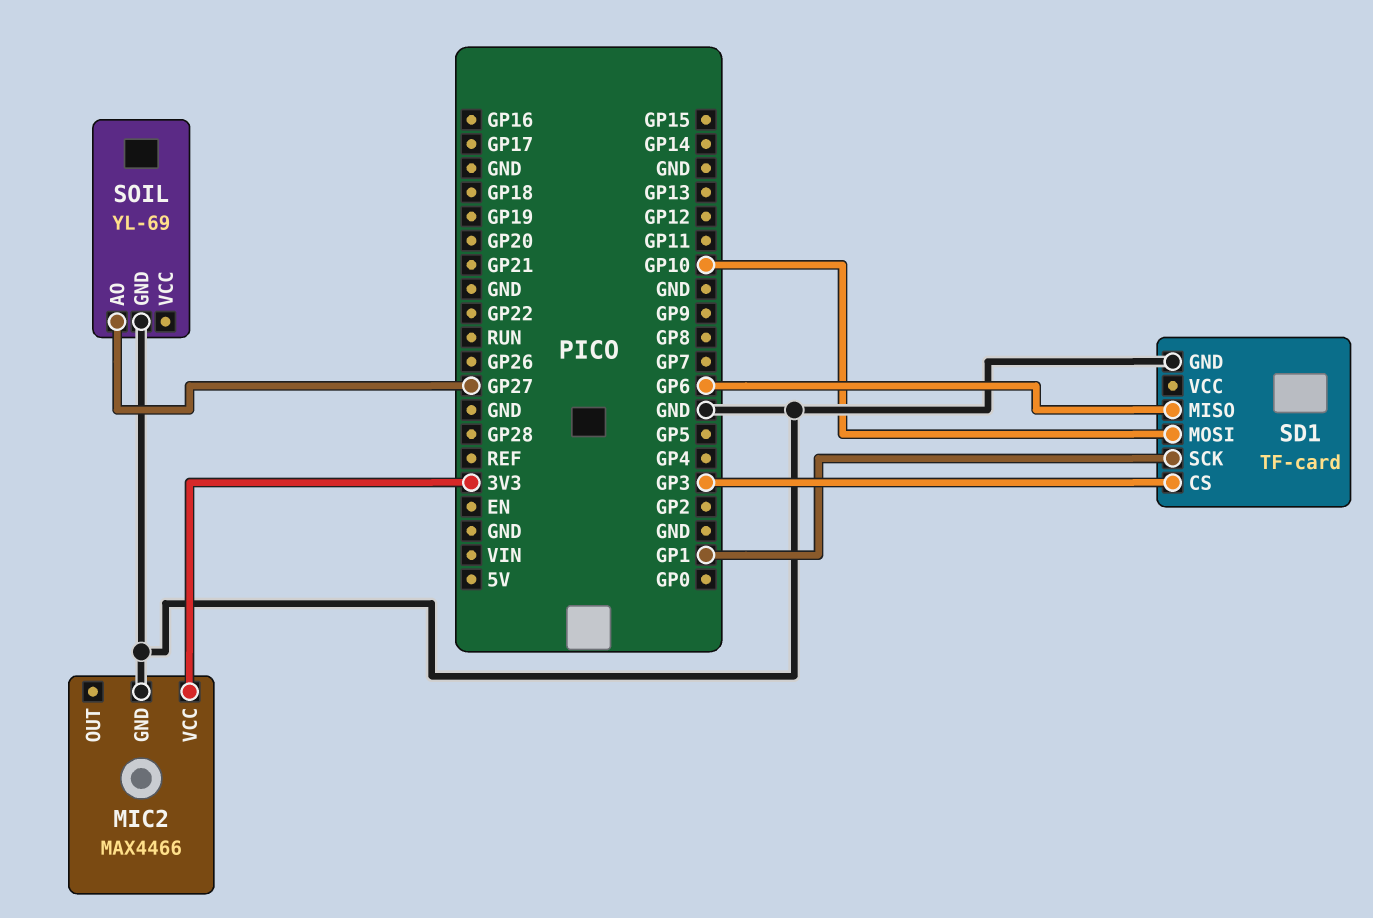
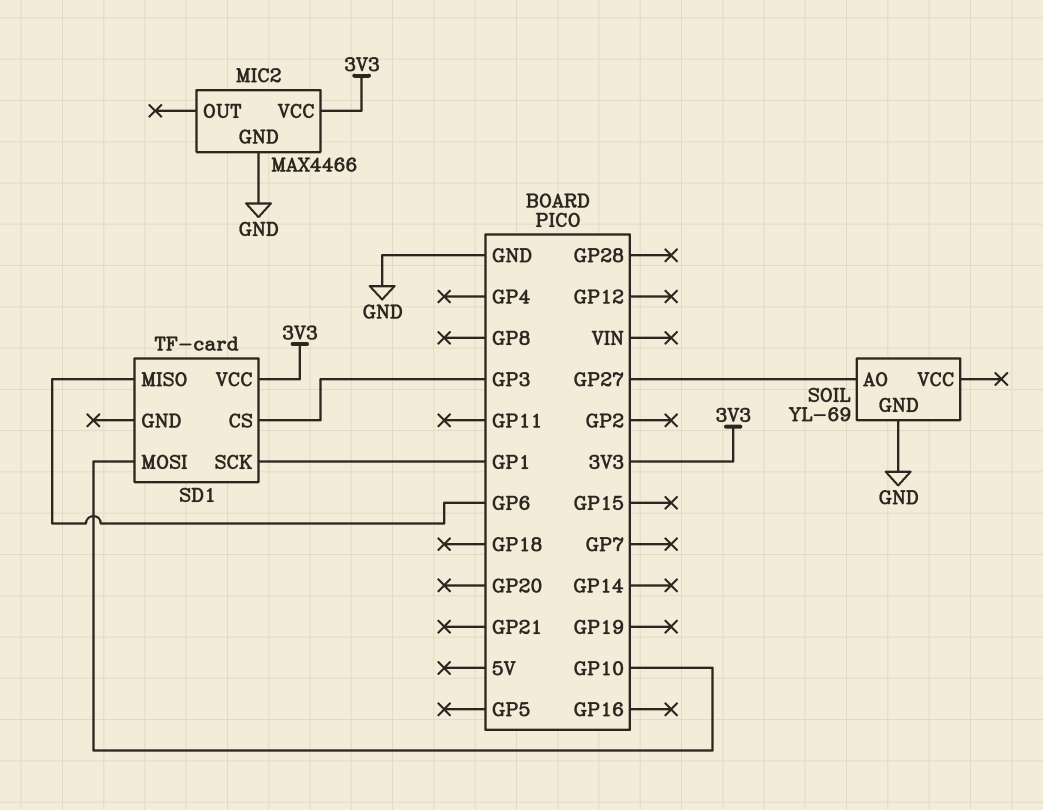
SD1 pin GND: GND -> none
SD1 pin VCC: none -> 3V3

